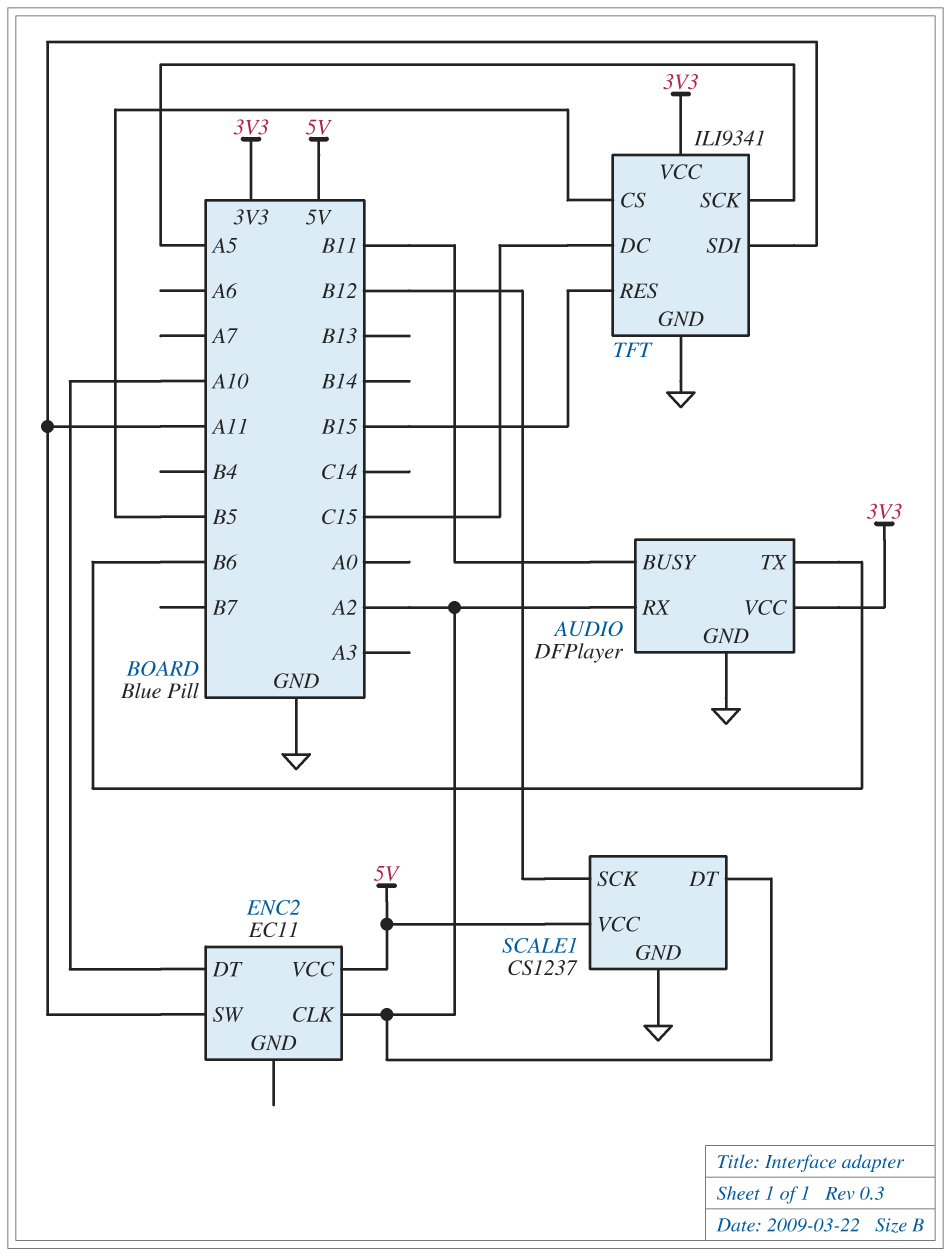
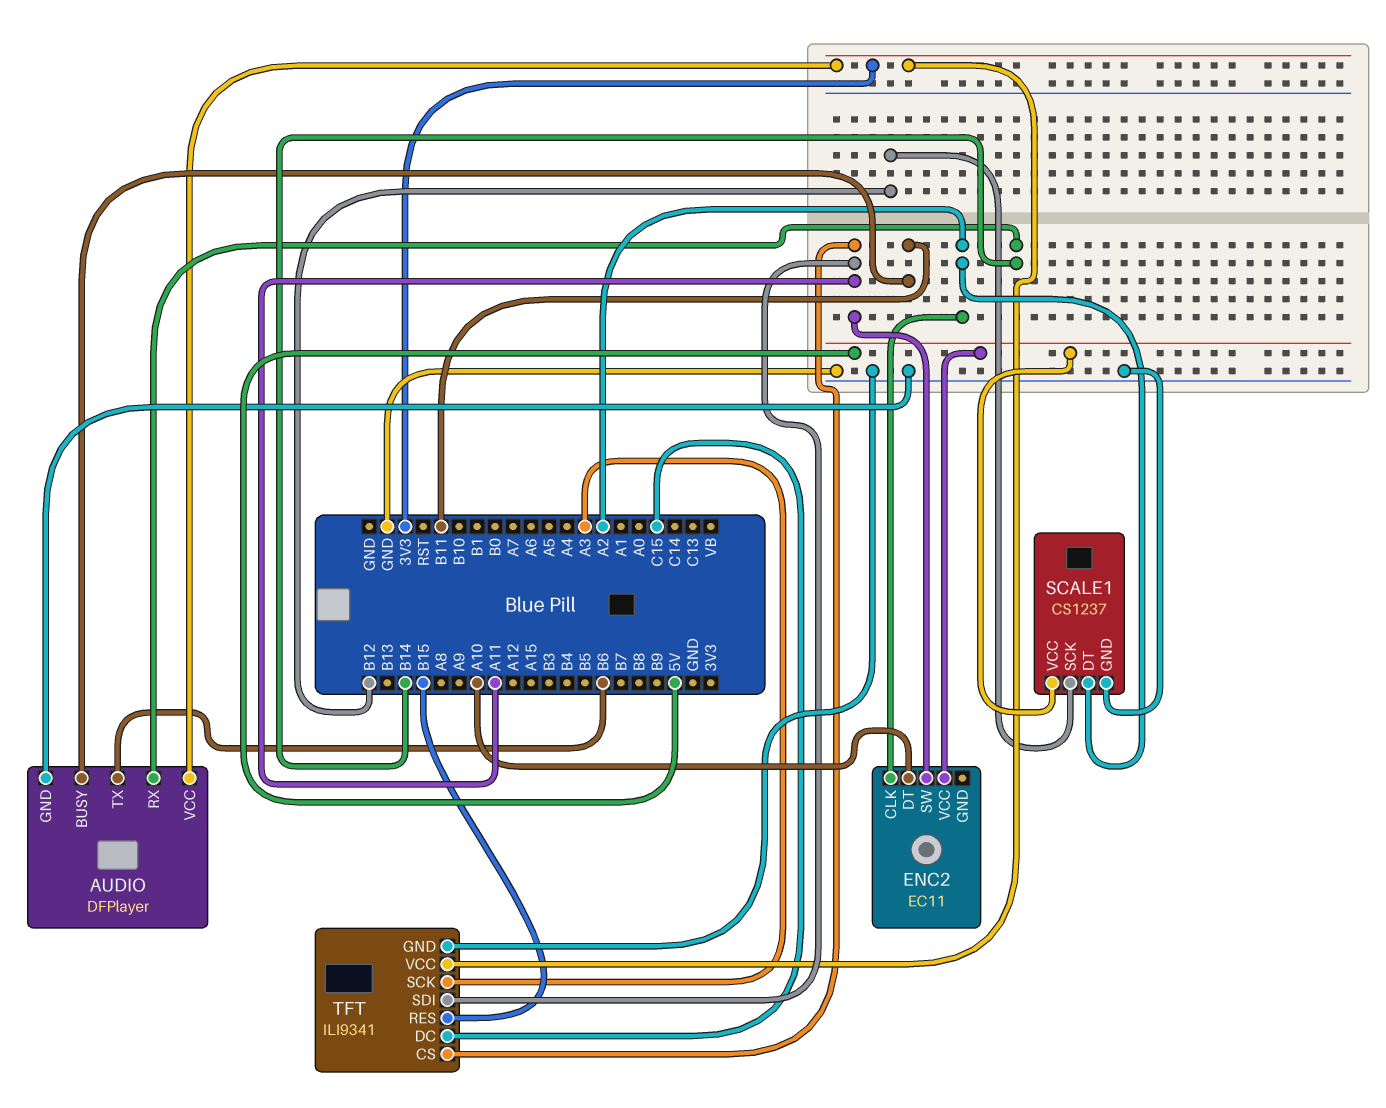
AUDIO pin RX: A2 -> B14
TFT pin CS: B5 -> A11
TFT pin SCK: A5 -> A3

